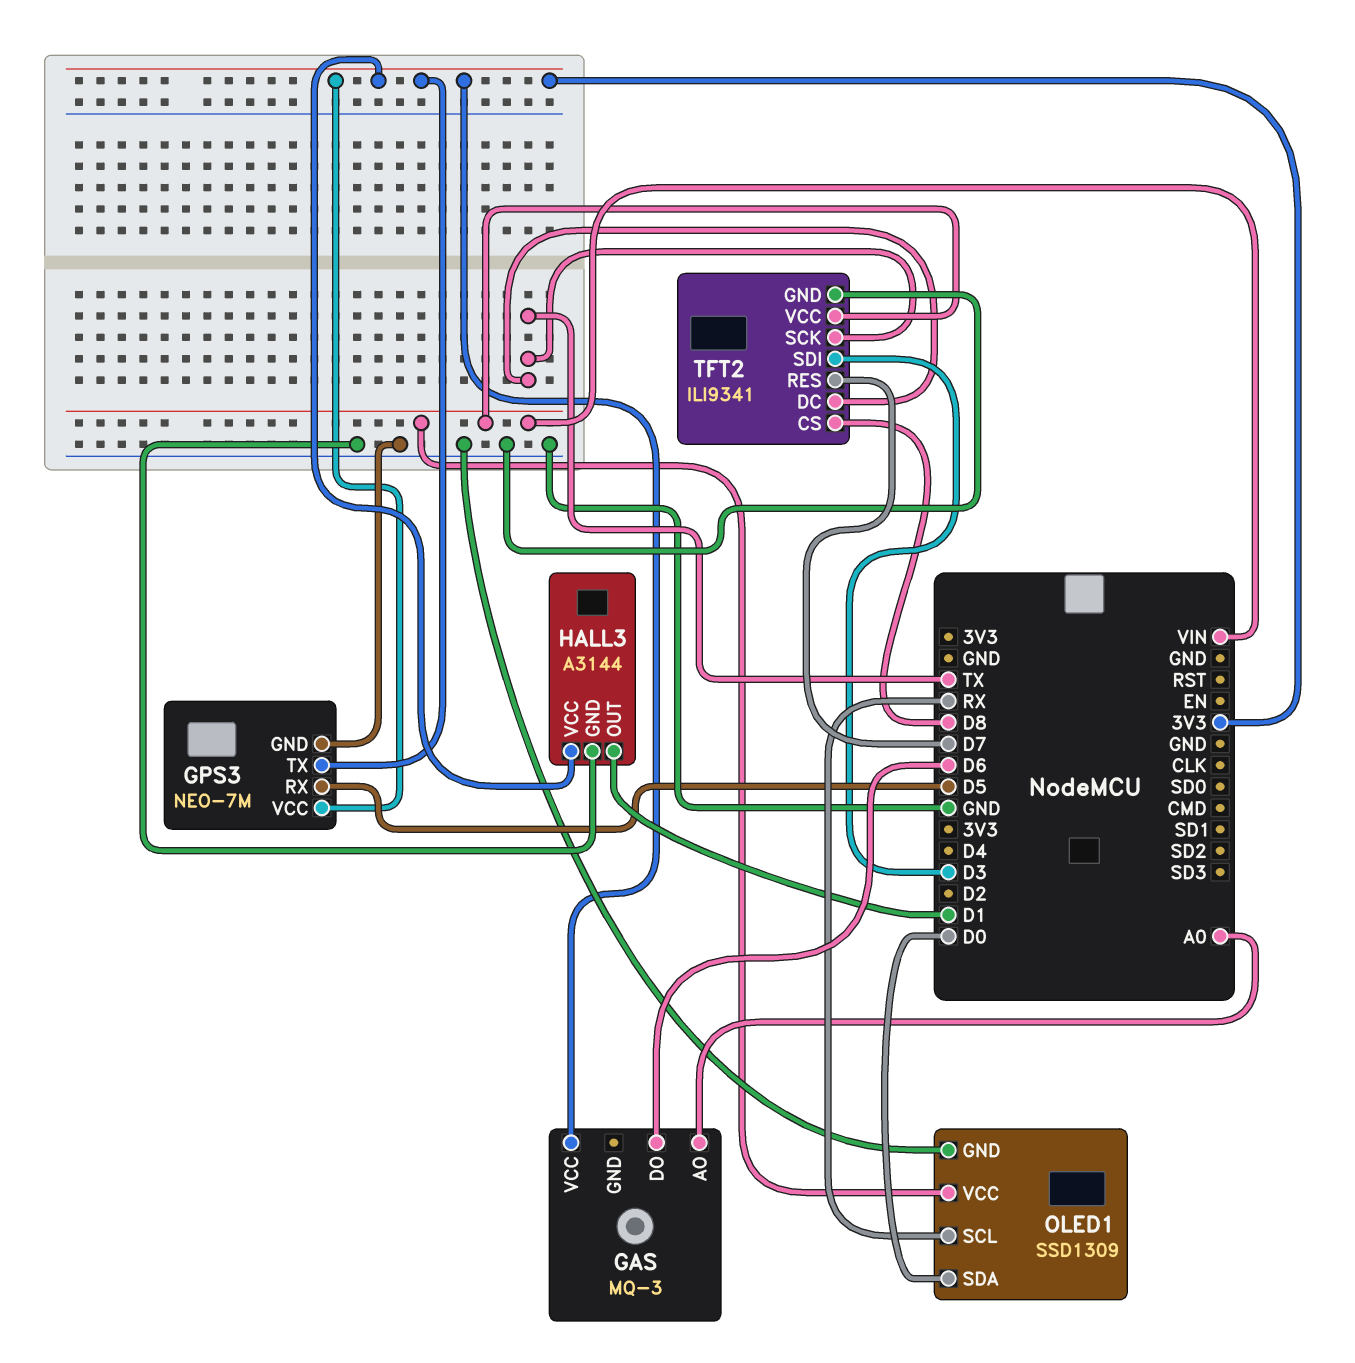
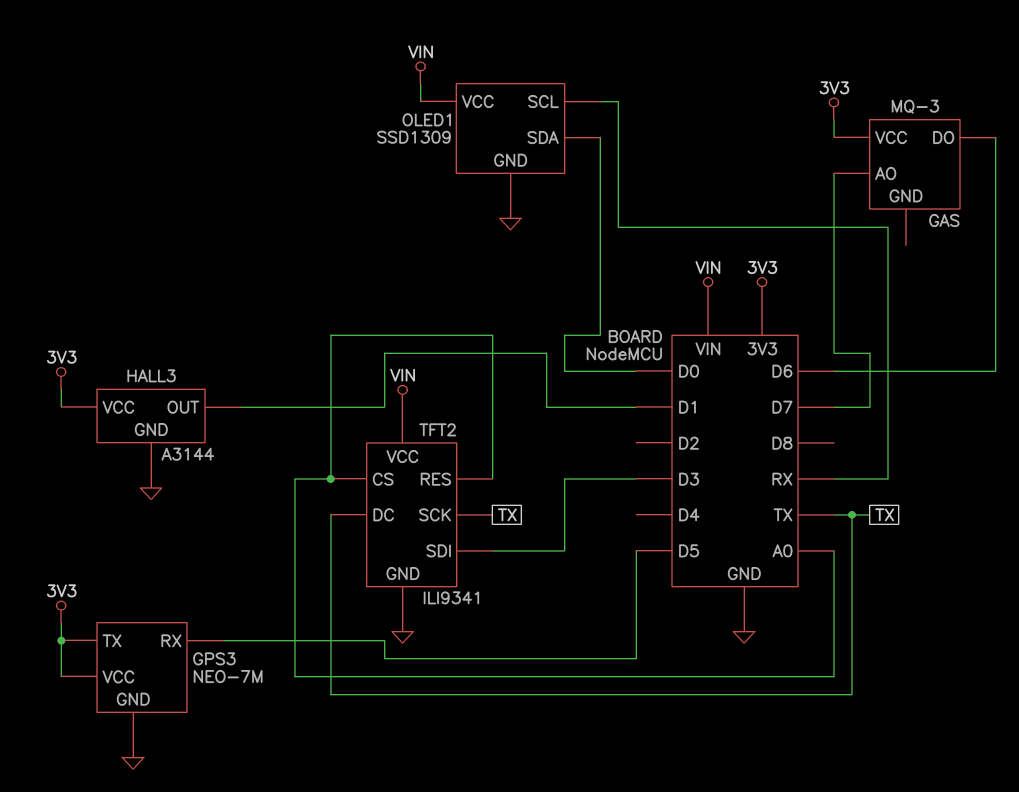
GAS pin AO: A0 -> D7
TFT2 pin CS: D8 -> A0
TFT2 pin RES: D7 -> A0

